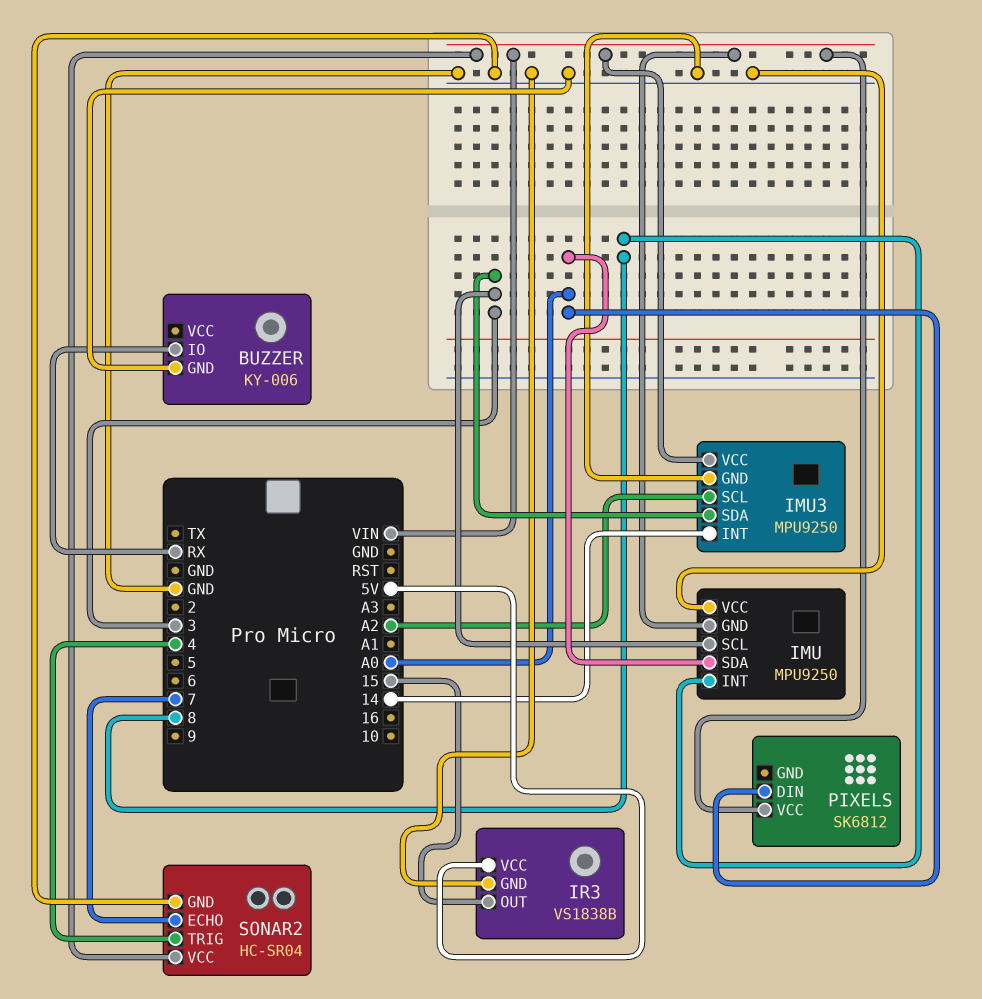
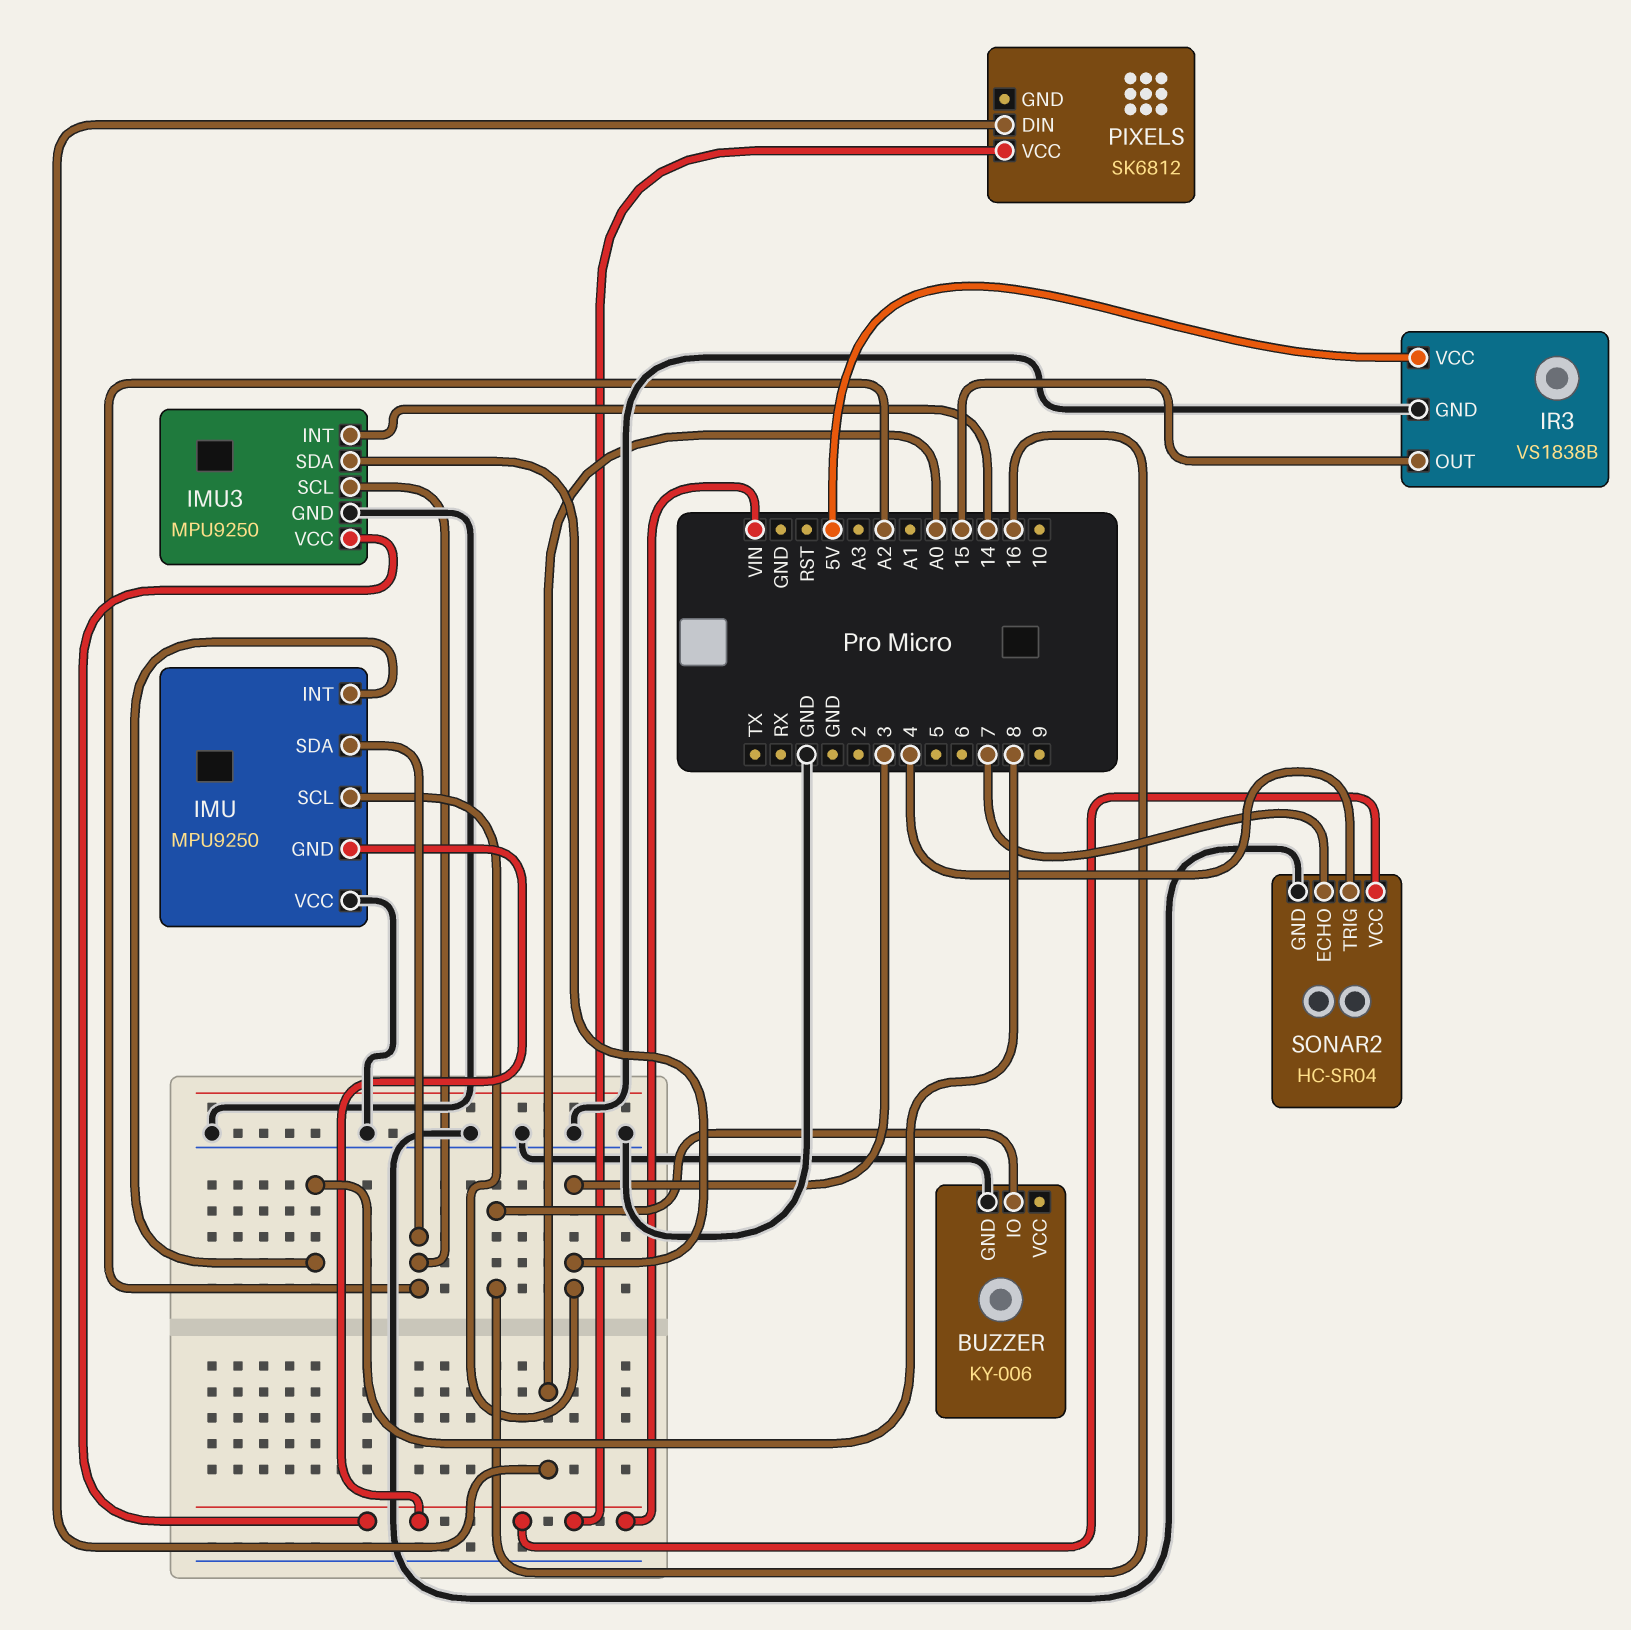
BUZZER pin IO: RX -> 16
IMU pin SDA: A0 -> A2

